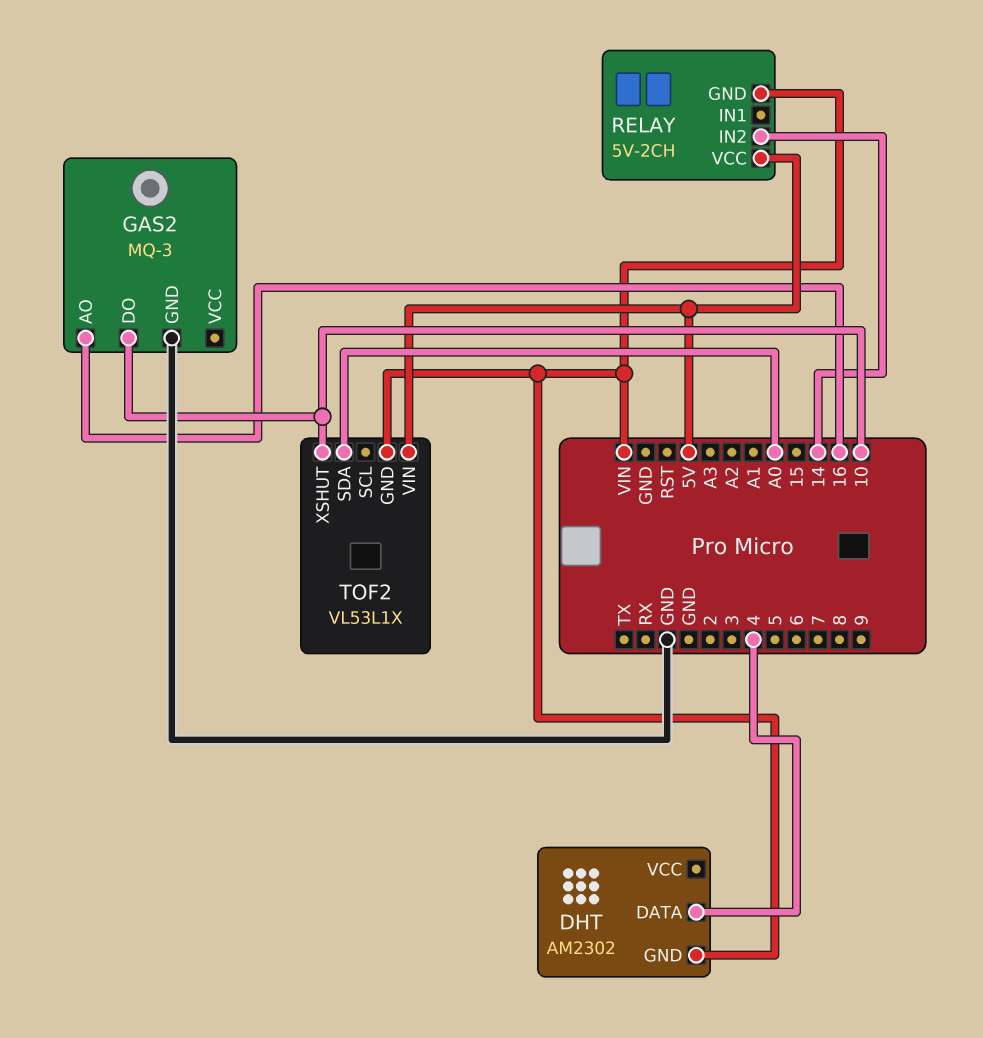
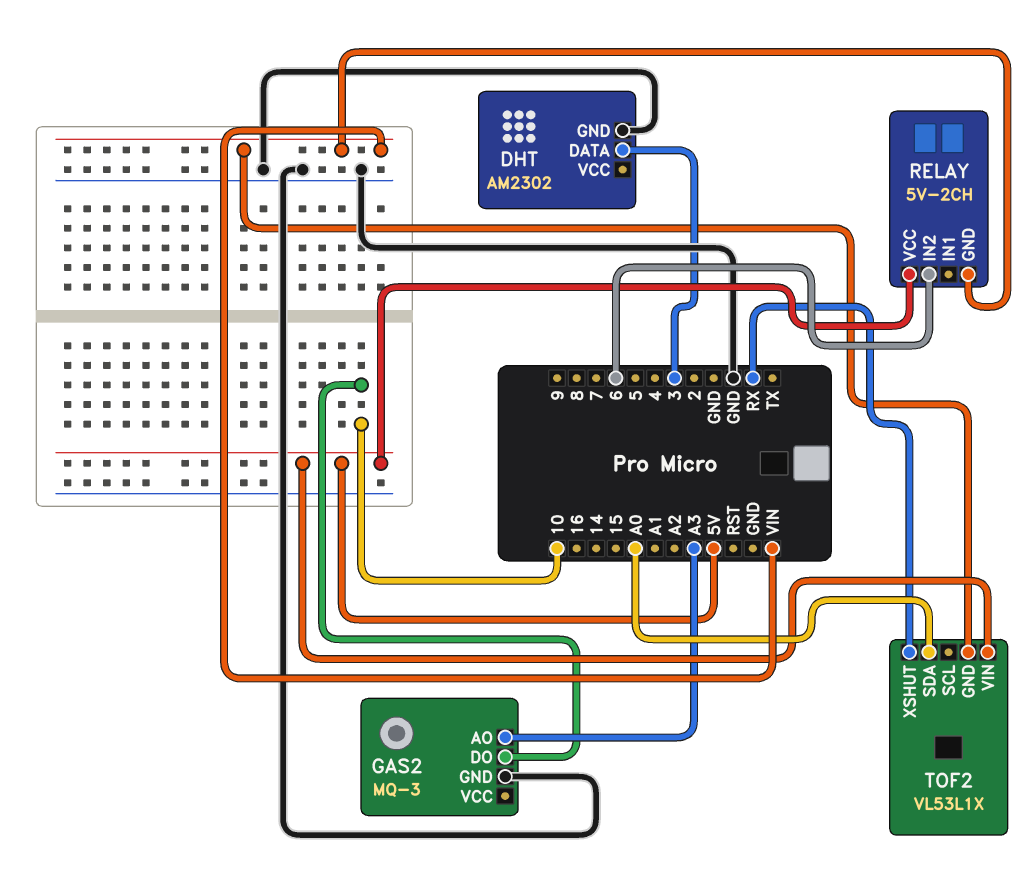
DHT pin DATA: 4 -> 3
DHT pin GND: VIN -> GND
GAS2 pin AO: 16 -> A3
RELAY pin IN2: 14 -> 6
TOF2 pin XSHUT: 10 -> RX

